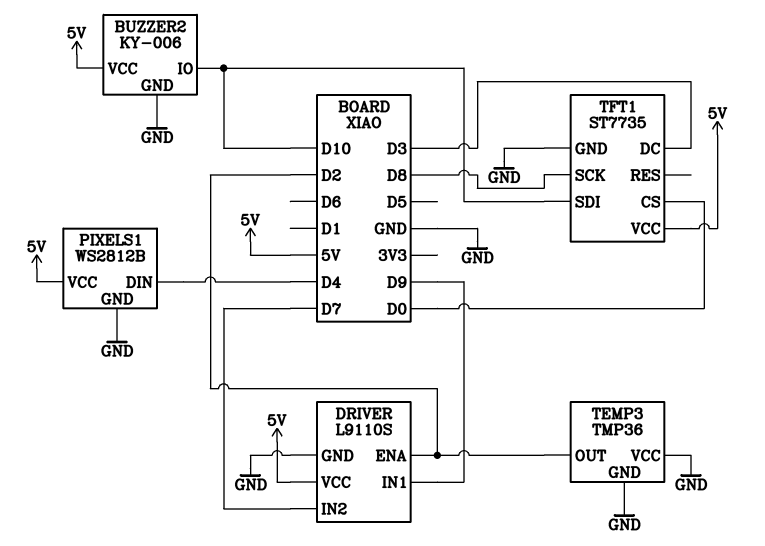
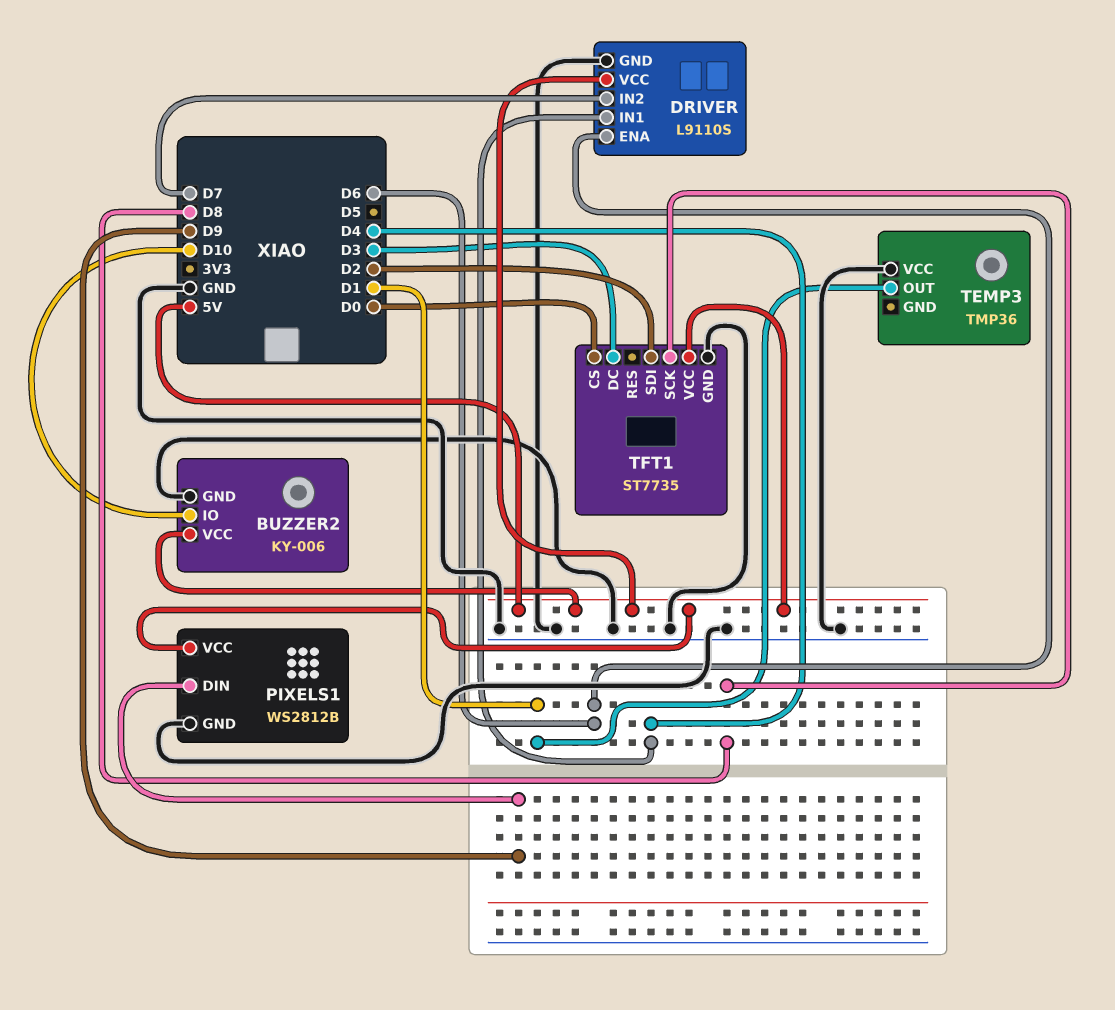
DRIVER pin ENA: D2 -> D6
DRIVER pin IN1: D9 -> D4
PIXELS1 pin DIN: D4 -> D9
TEMP3 pin GND: GND -> none
TEMP3 pin OUT: D2 -> D1
TFT1 pin SDI: D10 -> D2

